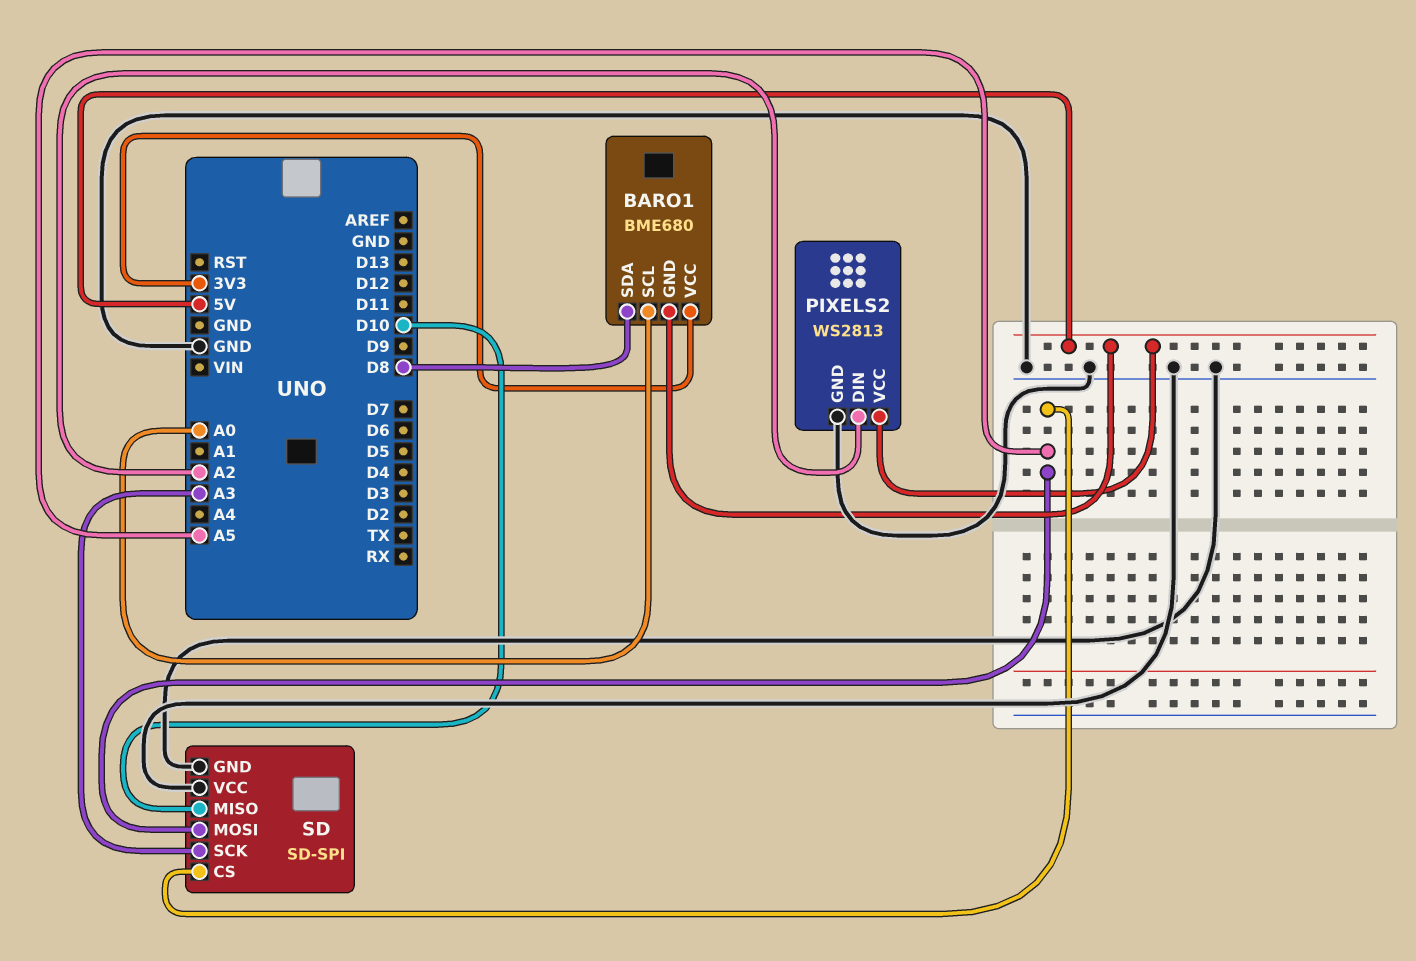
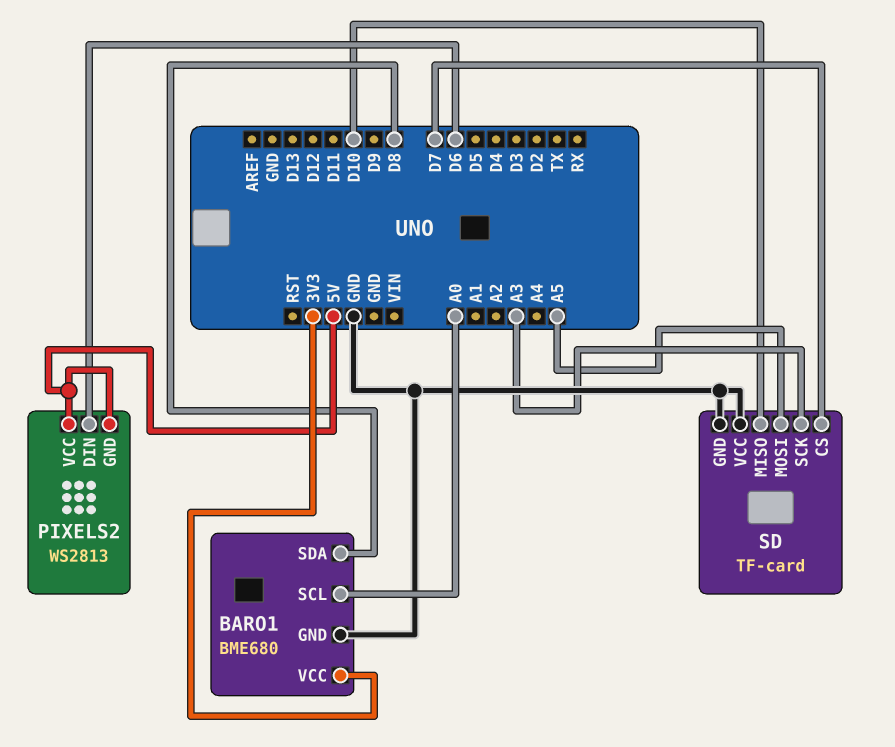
BARO1 pin GND: 5V -> GND
PIXELS2 pin DIN: A2 -> D6
PIXELS2 pin GND: GND -> 5V
SD: SD-SPI -> TF-card
SD pin CS: A5 -> D7

